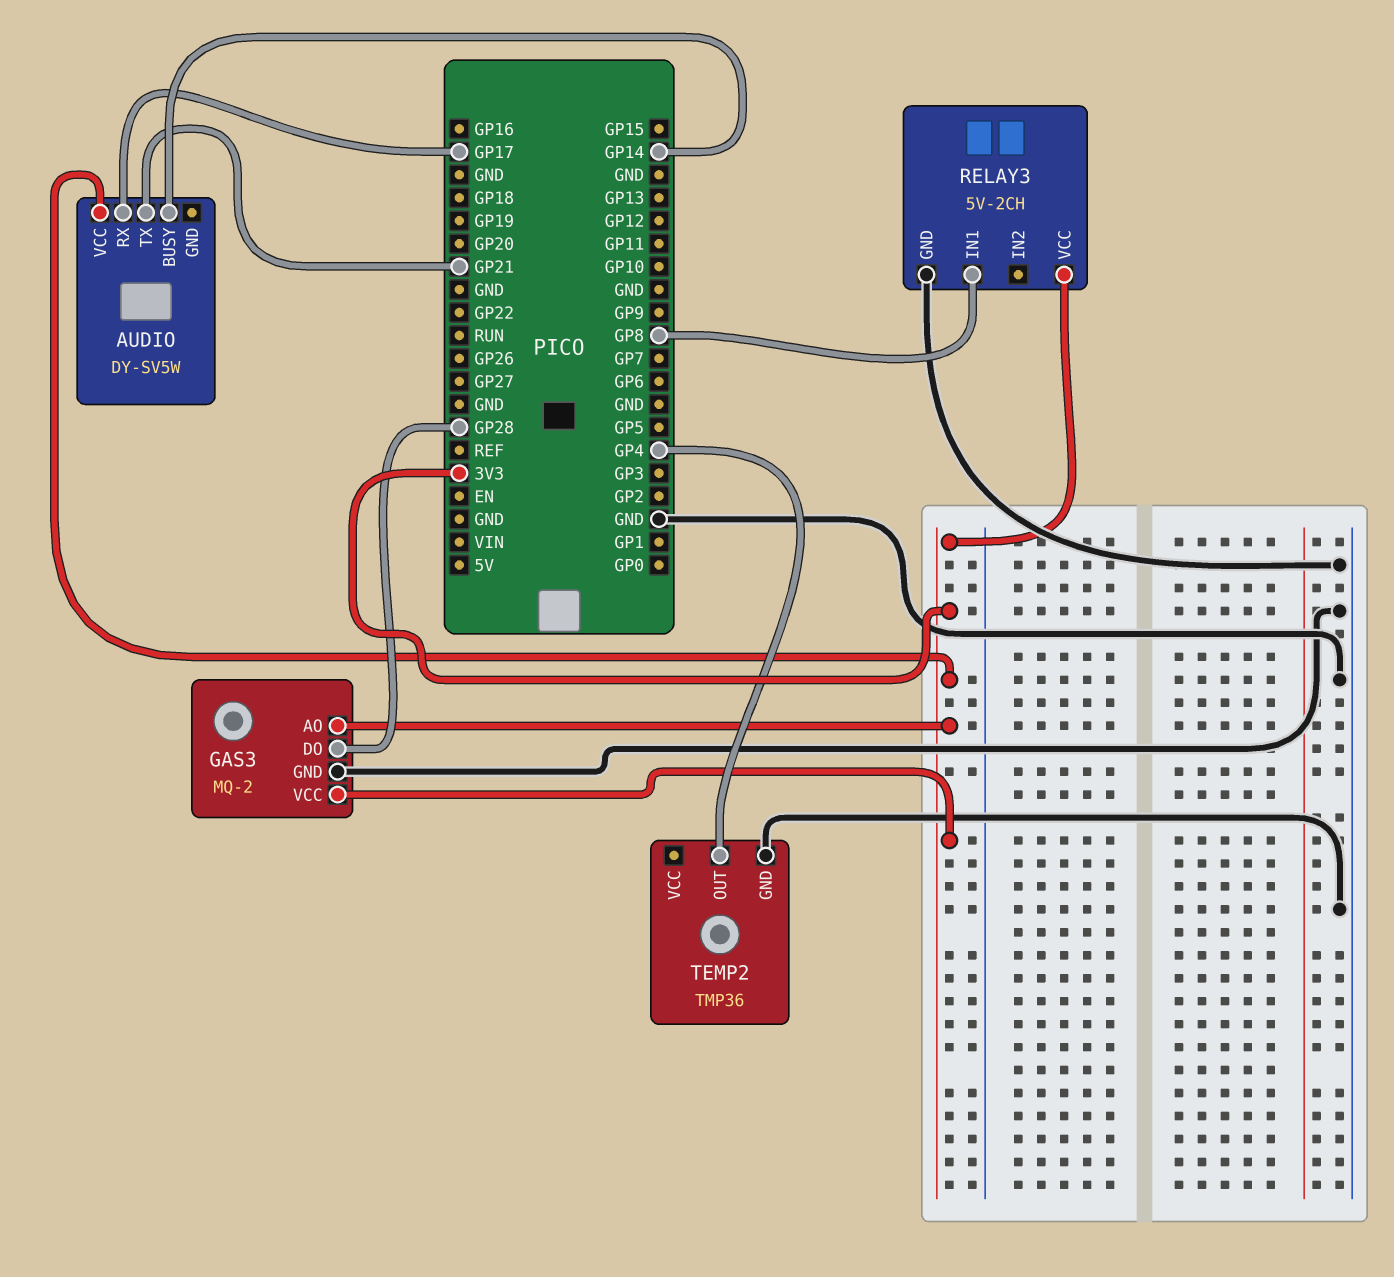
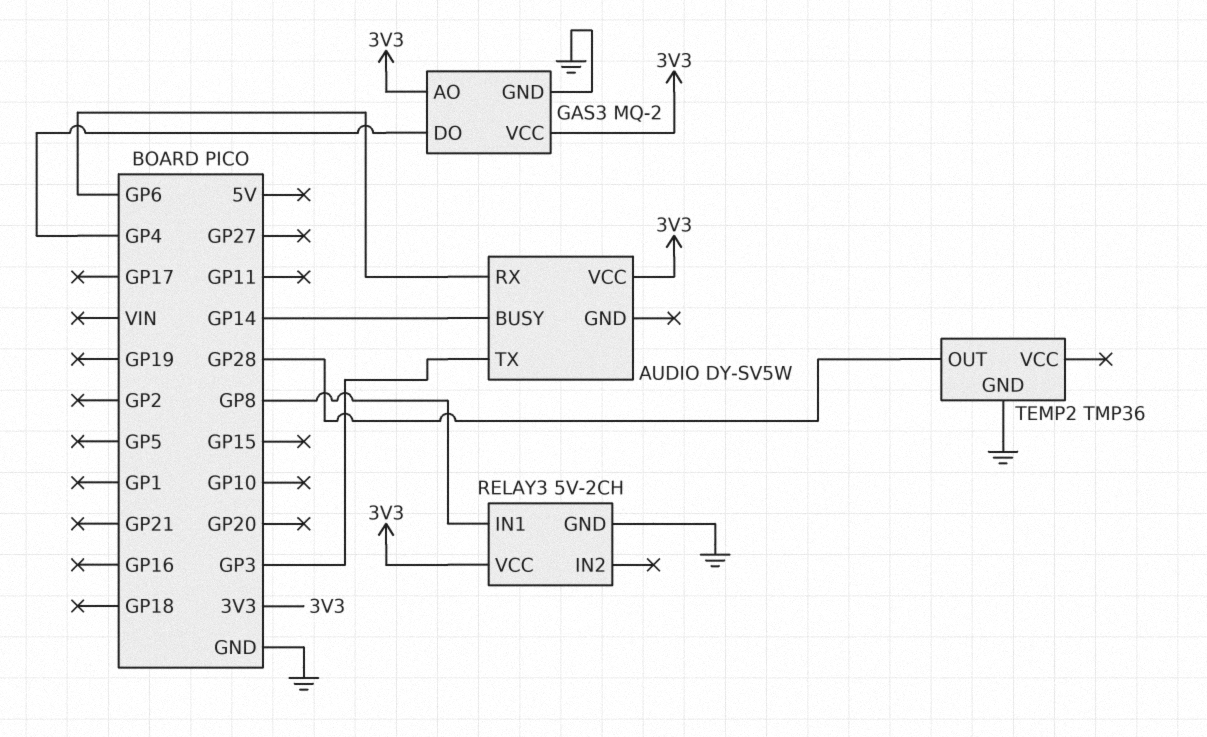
AUDIO pin RX: GP17 -> GP6
AUDIO pin TX: GP21 -> GP3
GAS3 pin DO: GP28 -> GP4
TEMP2 pin OUT: GP4 -> GP28

